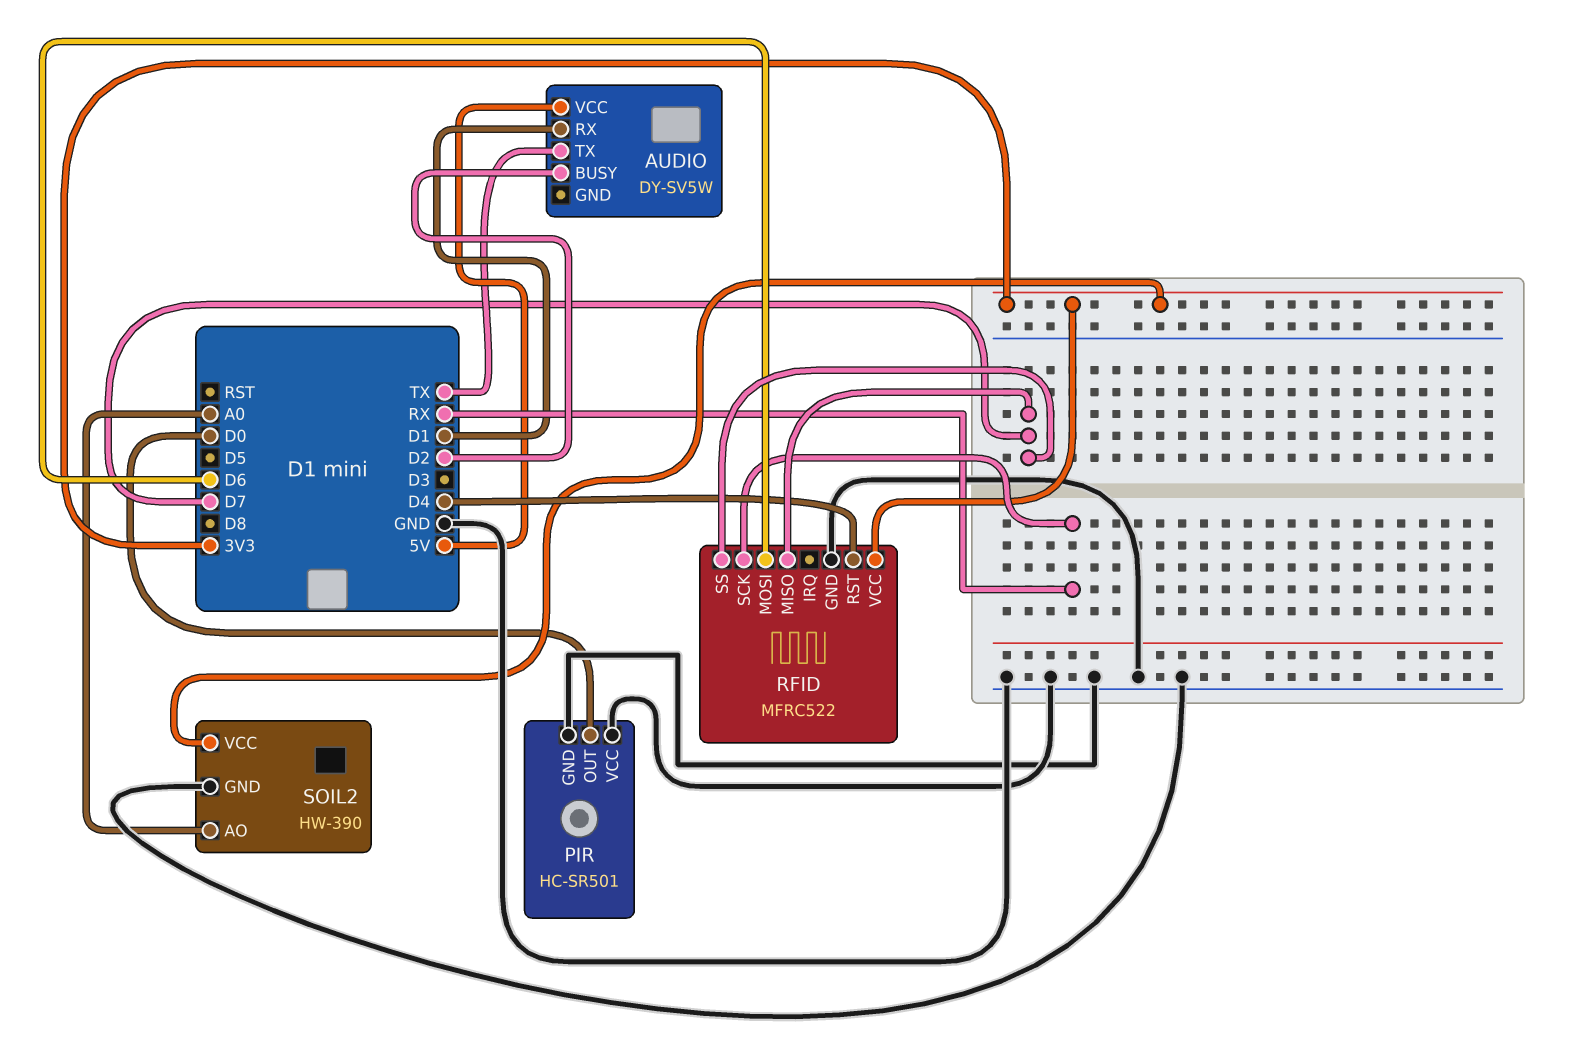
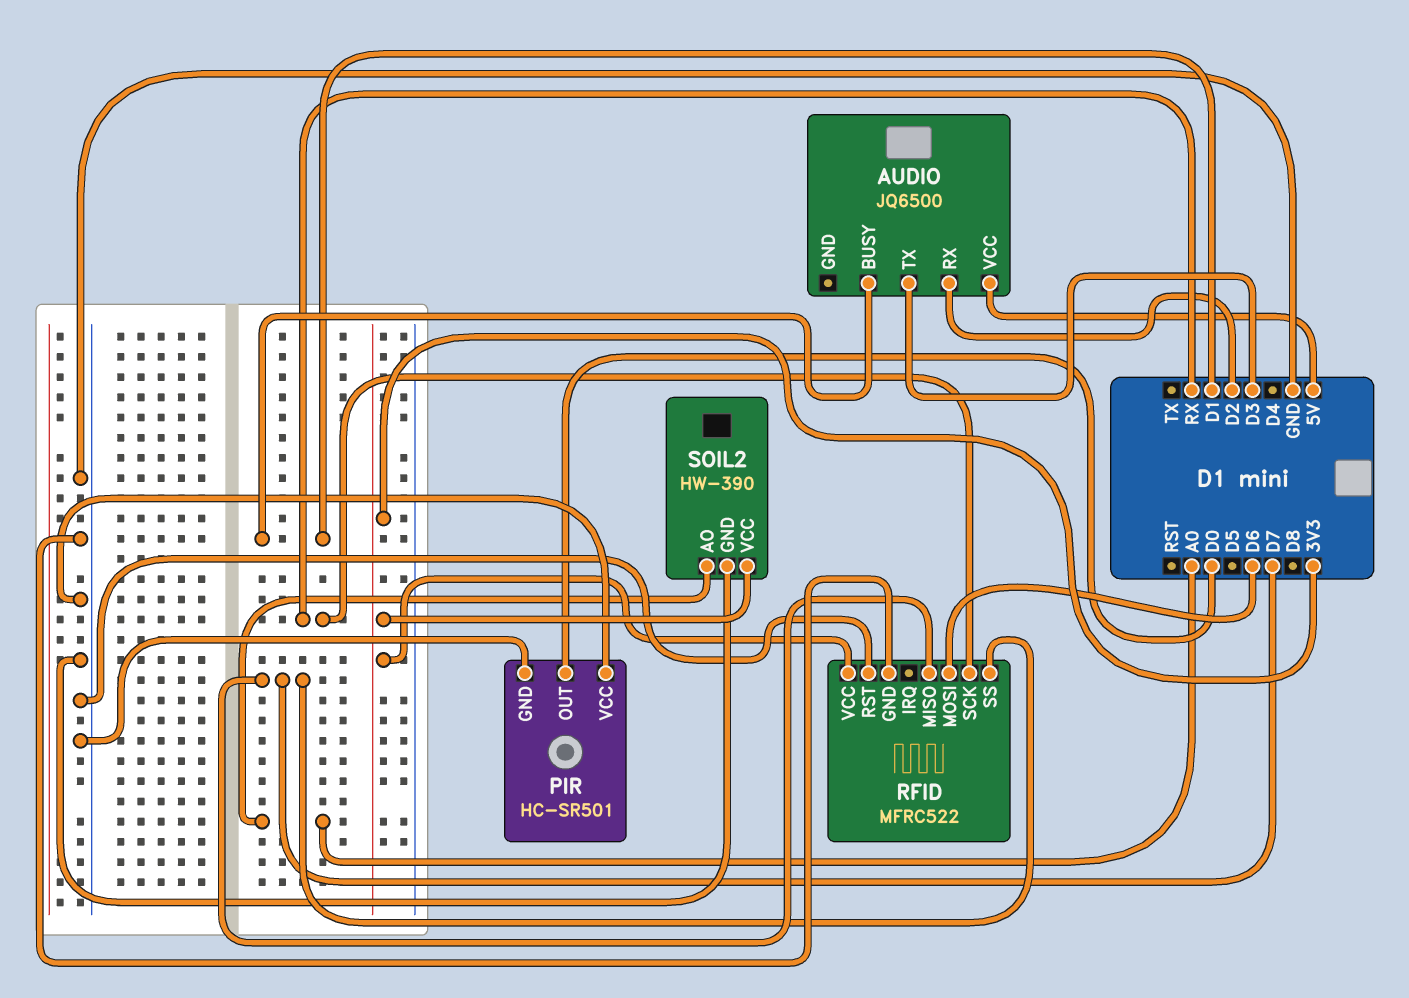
AUDIO: DY-SV5W -> JQ6500
AUDIO pin BUSY: D2 -> D1
AUDIO pin RX: D1 -> D2
AUDIO pin TX: TX -> D3
RFID pin RST: D4 -> GND

